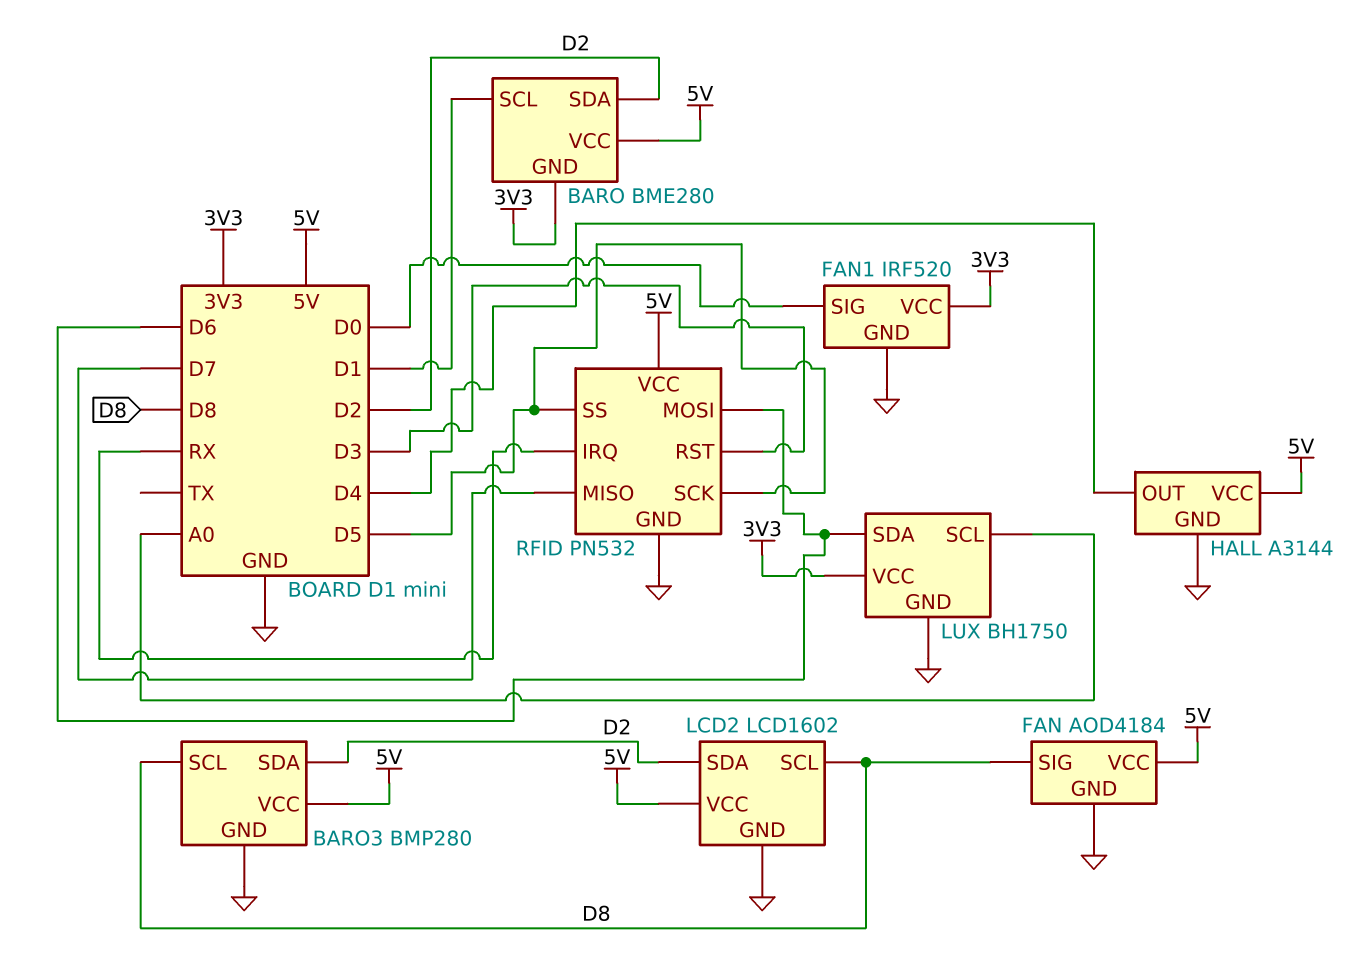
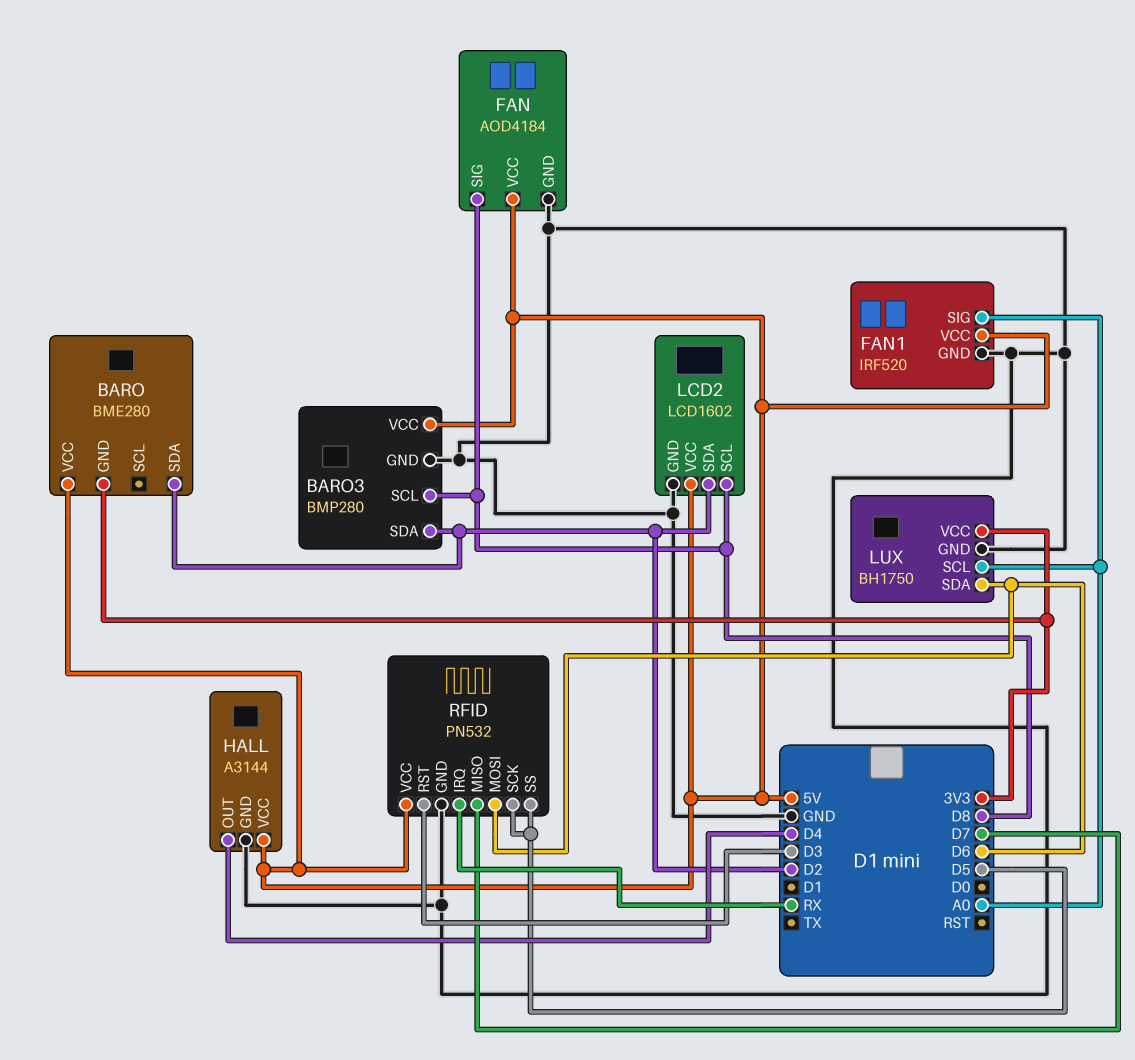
BARO pin SCL: D1 -> none
FAN1 pin SIG: D0 -> A0
FAN1 pin VCC: 3V3 -> 5V

